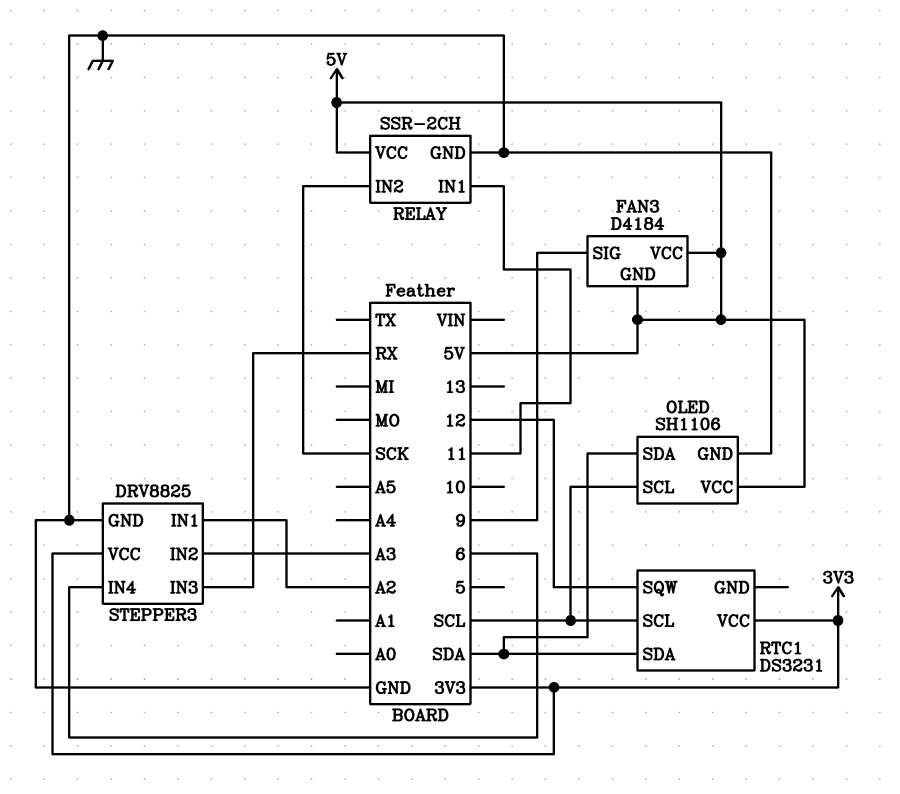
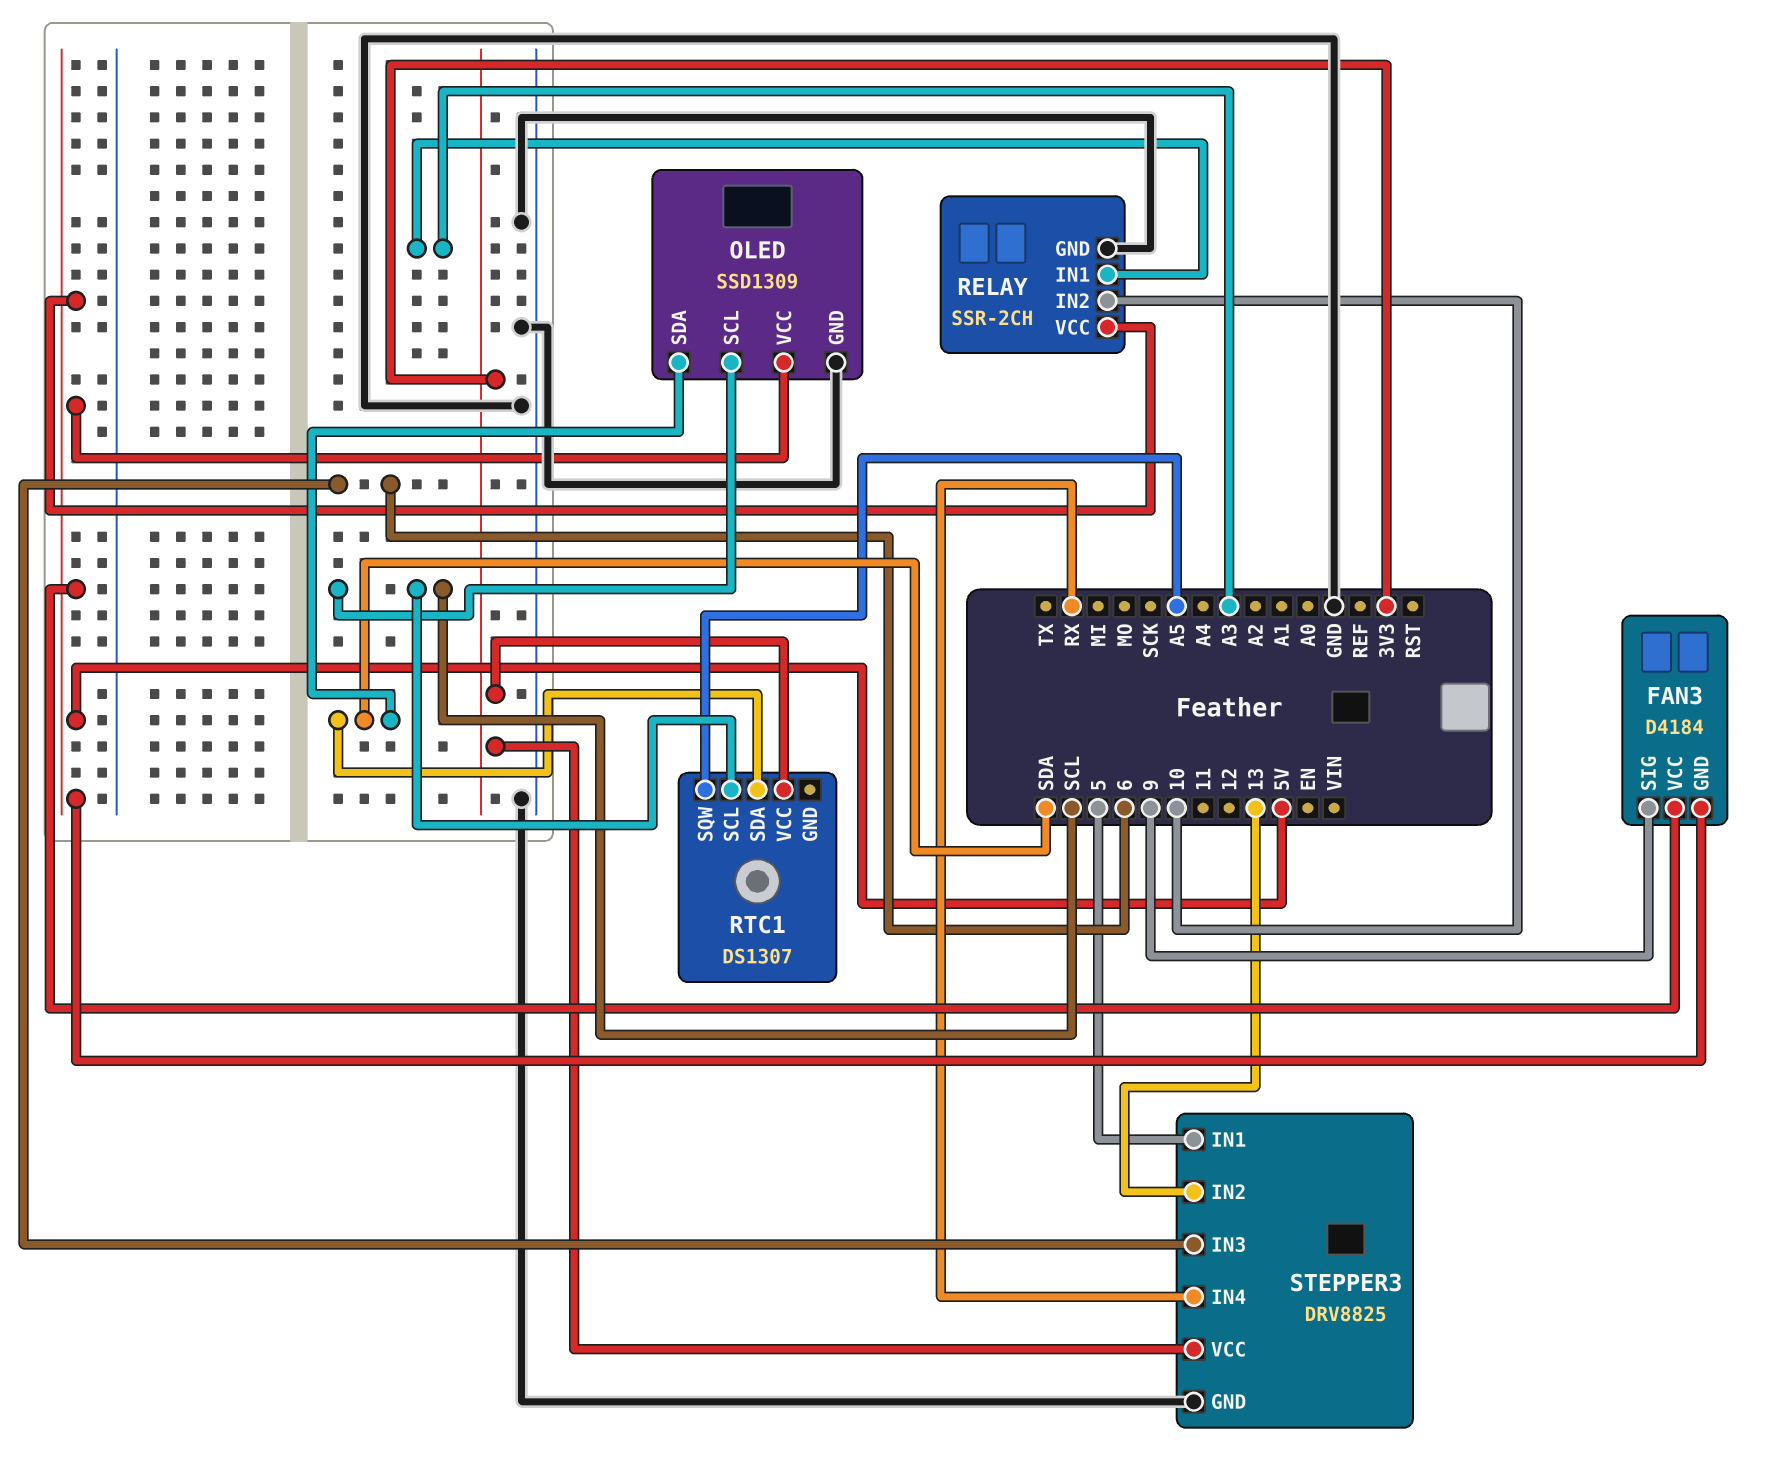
OLED: SH1106 -> SSD1309
RELAY pin IN1: 11 -> A3
RELAY pin IN2: SCK -> 10
RTC1: DS3231 -> DS1307
RTC1 pin SQW: 12 -> A5
STEPPER3 pin IN1: A2 -> 5
STEPPER3 pin IN2: A3 -> 13
STEPPER3 pin IN3: RX -> 6
STEPPER3 pin IN4: 6 -> RX

